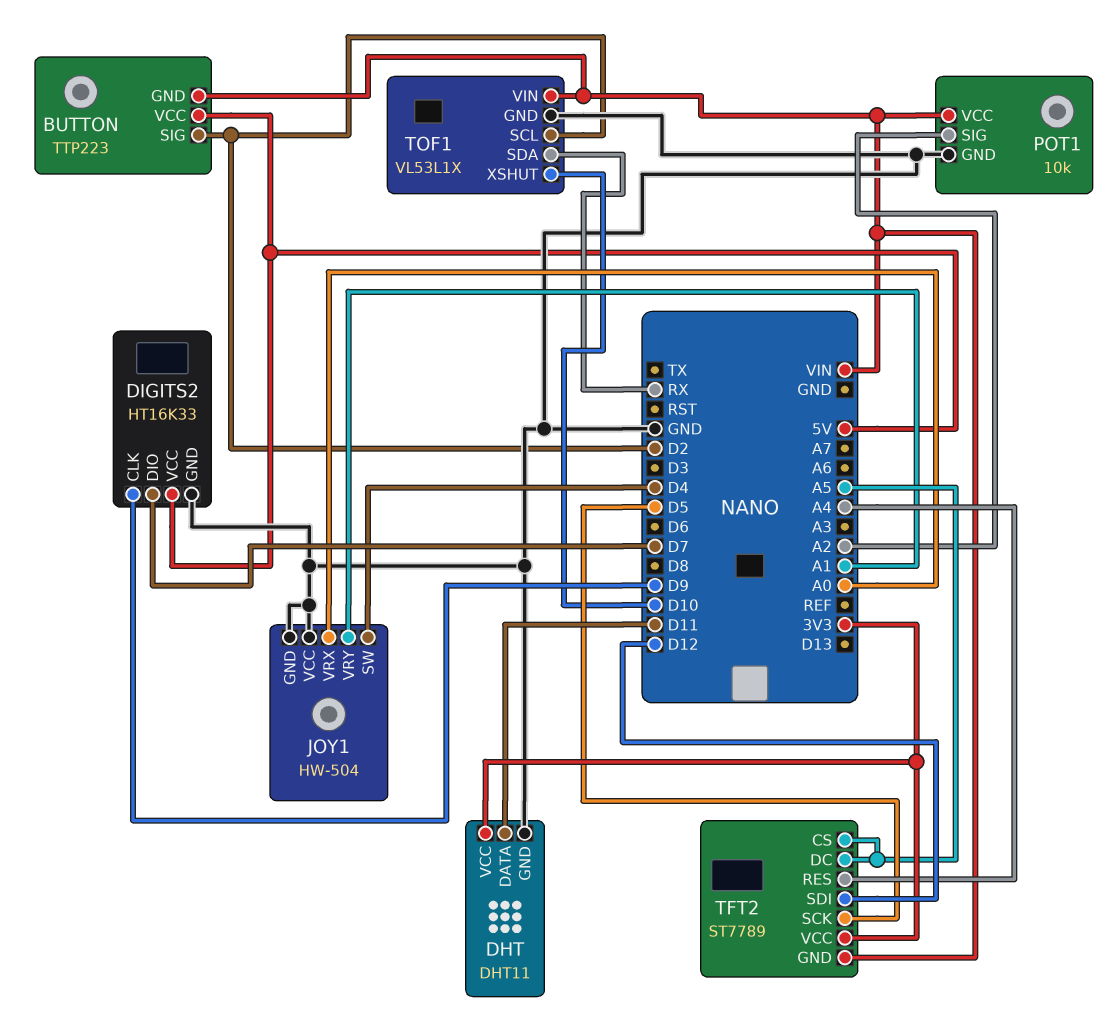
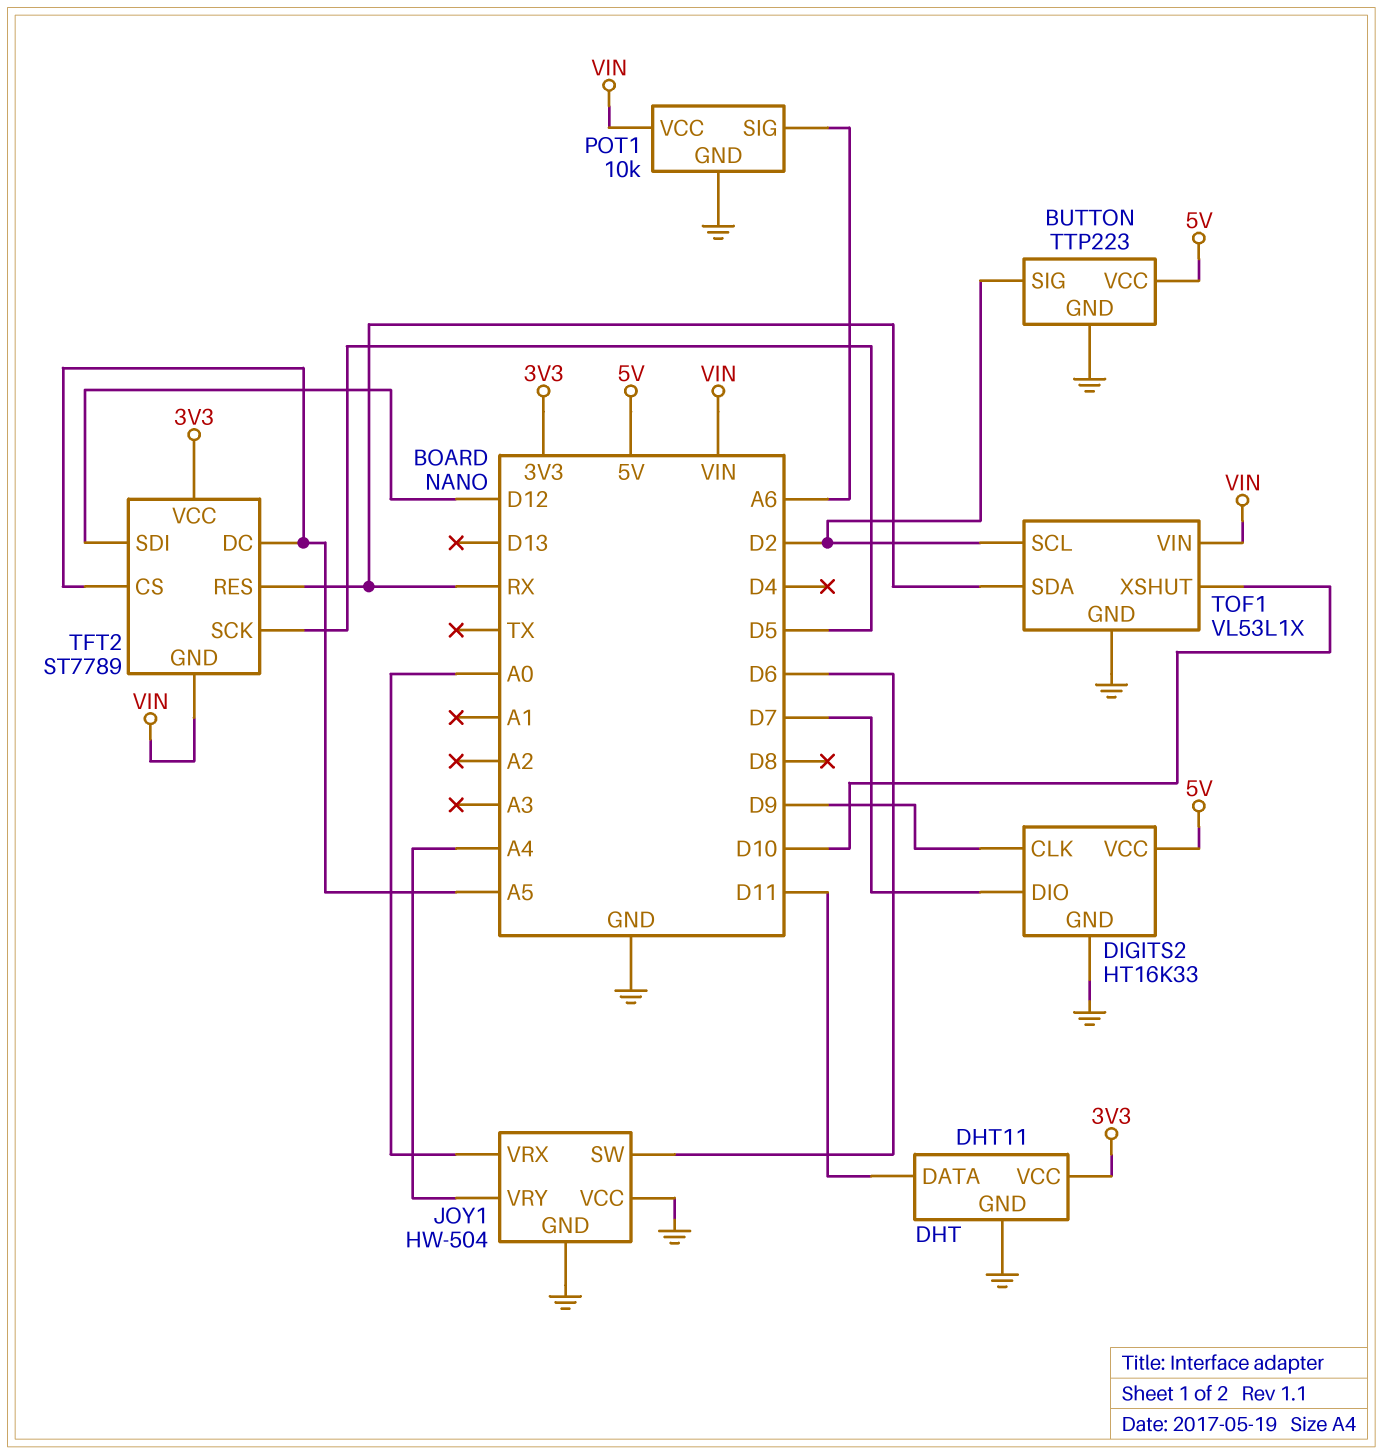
BUTTON pin GND: VIN -> GND
JOY1 pin SW: D4 -> D6
JOY1 pin VRY: A1 -> A4
POT1 pin SIG: A2 -> A6
TFT2 pin RES: A4 -> RX

